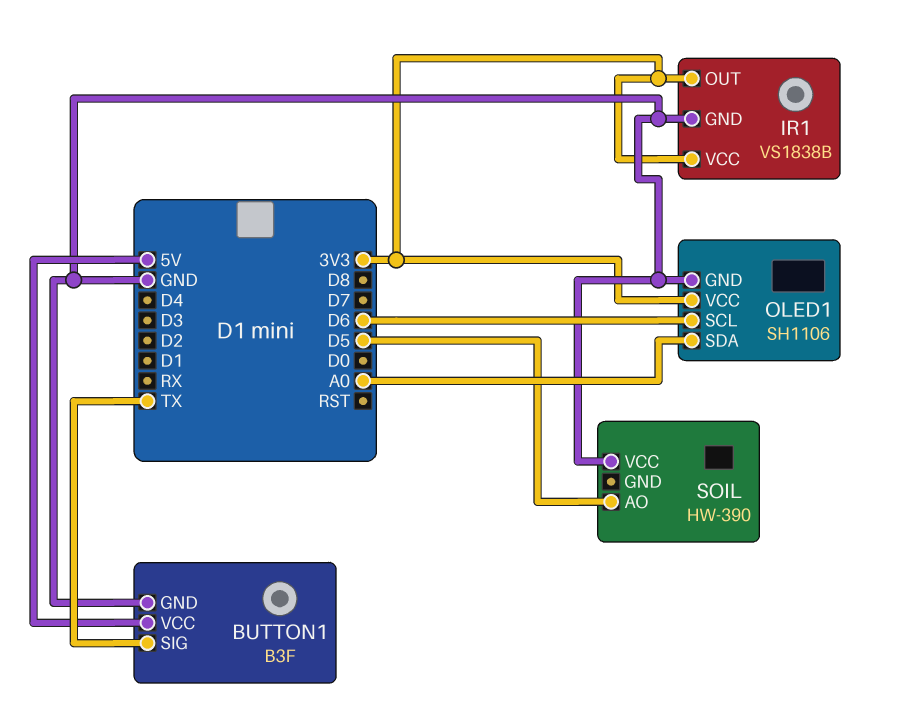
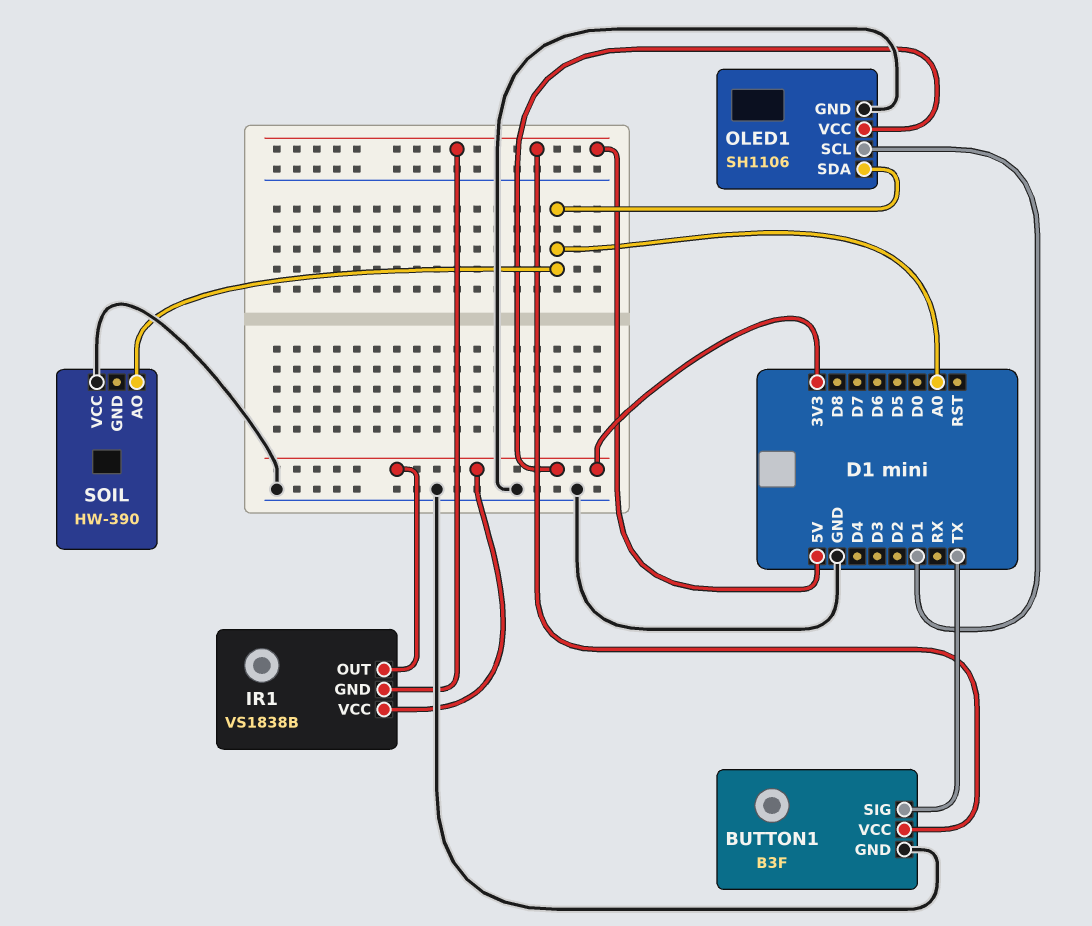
IR1 pin GND: GND -> 5V
OLED1 pin SCL: D6 -> D1
SOIL pin AO: D5 -> A0

